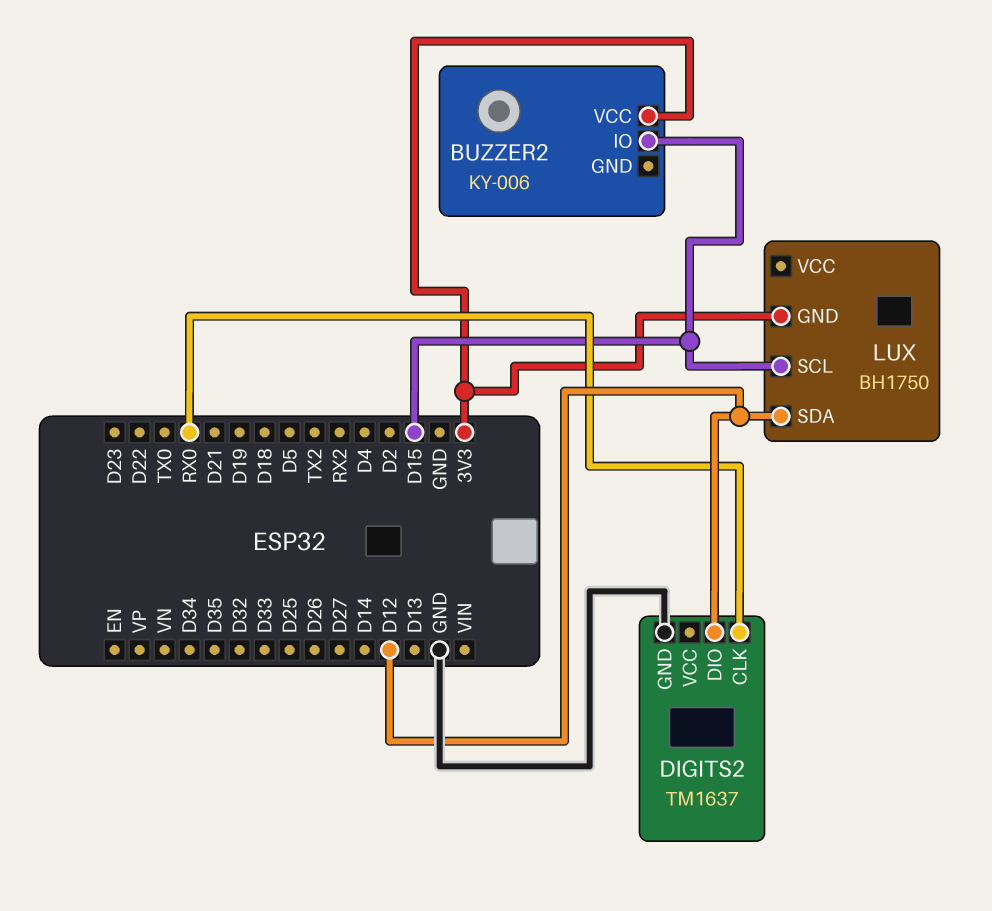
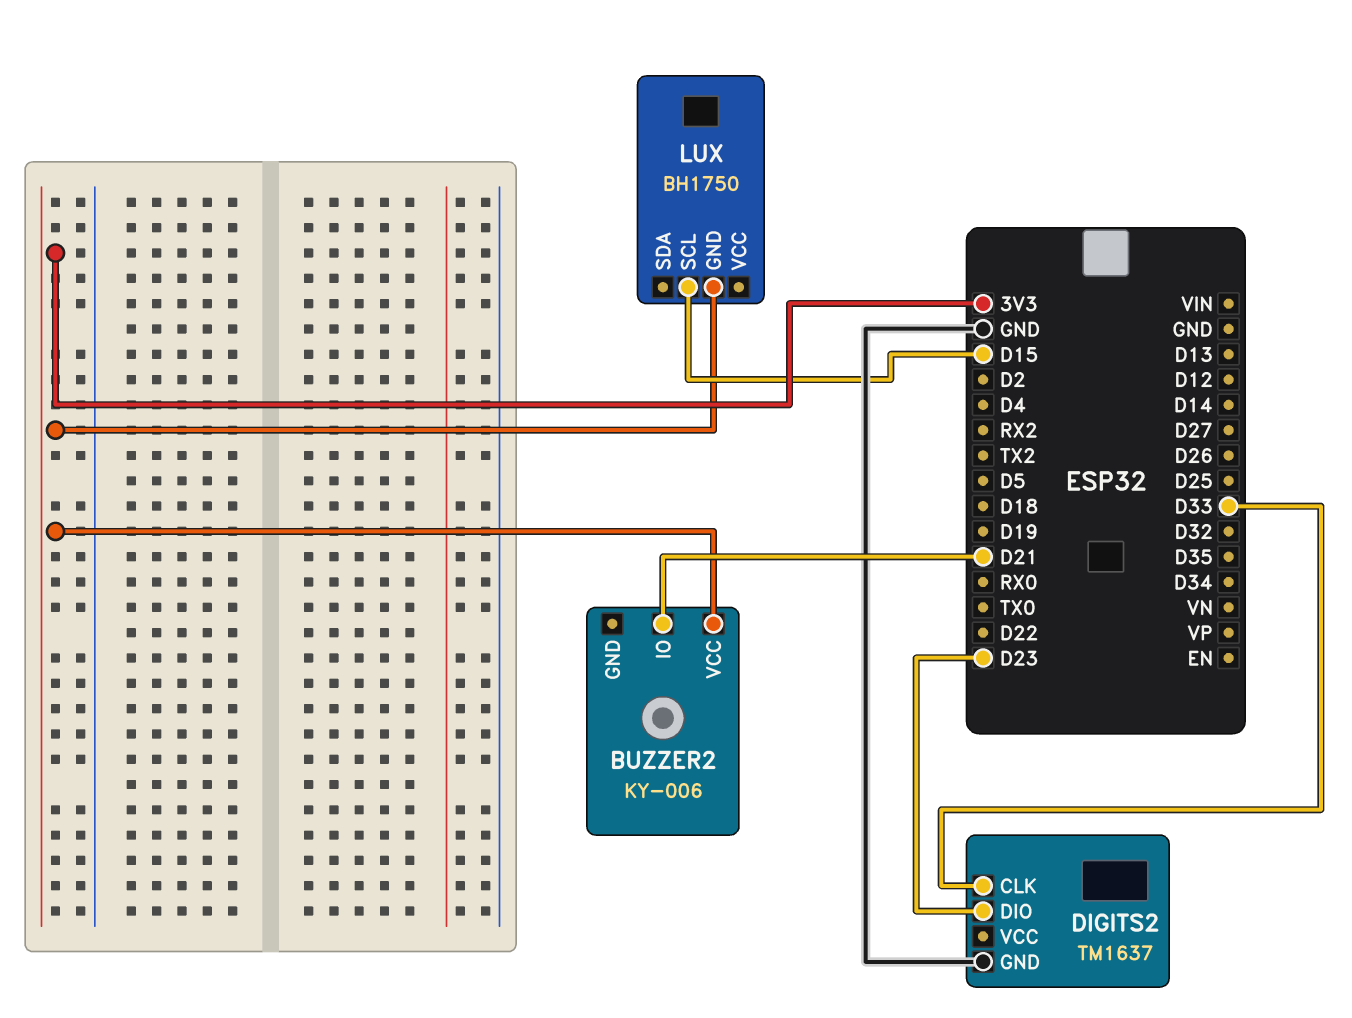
BUZZER2 pin IO: D15 -> D21
DIGITS2 pin CLK: RX0 -> D33
DIGITS2 pin DIO: D12 -> D23
LUX pin SDA: D12 -> none

